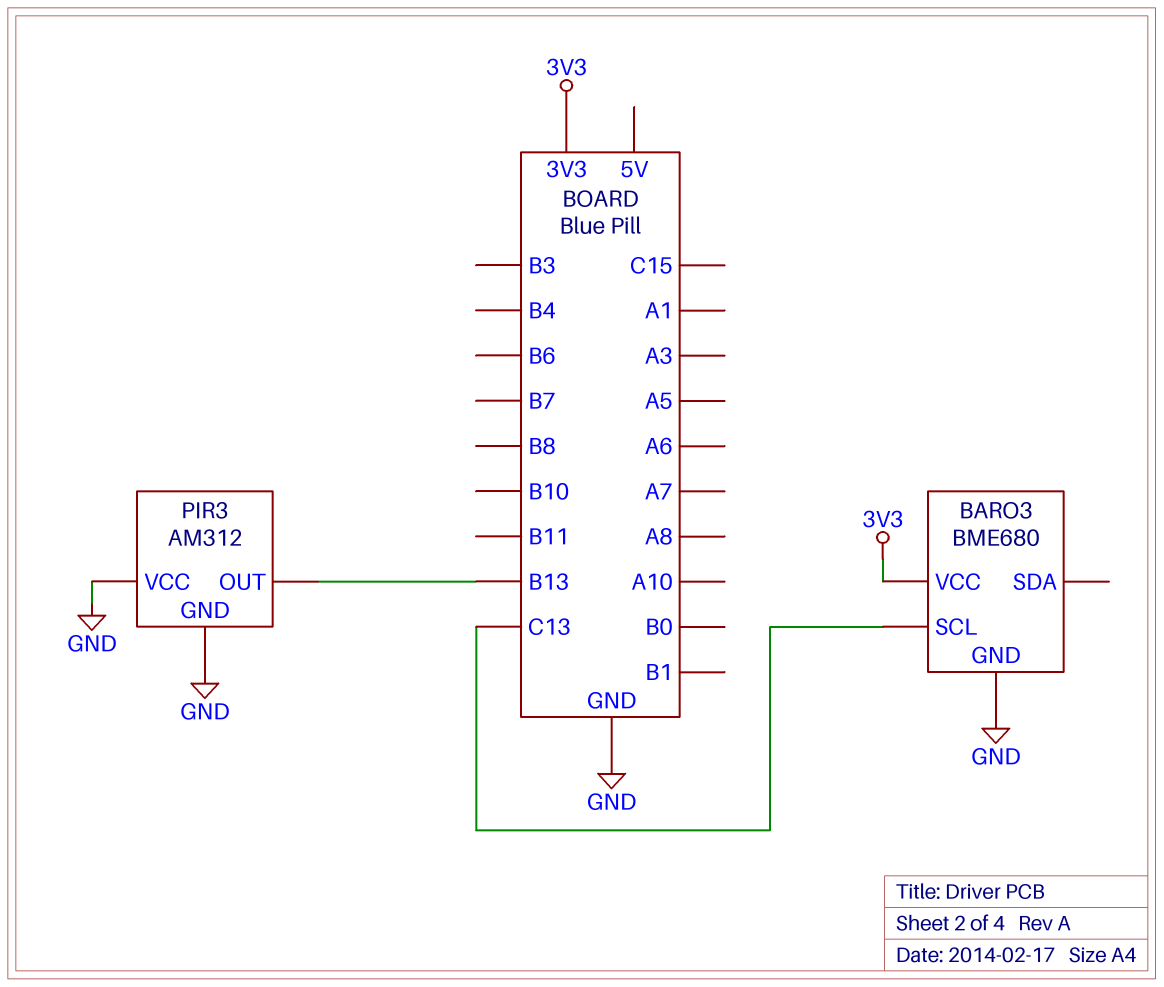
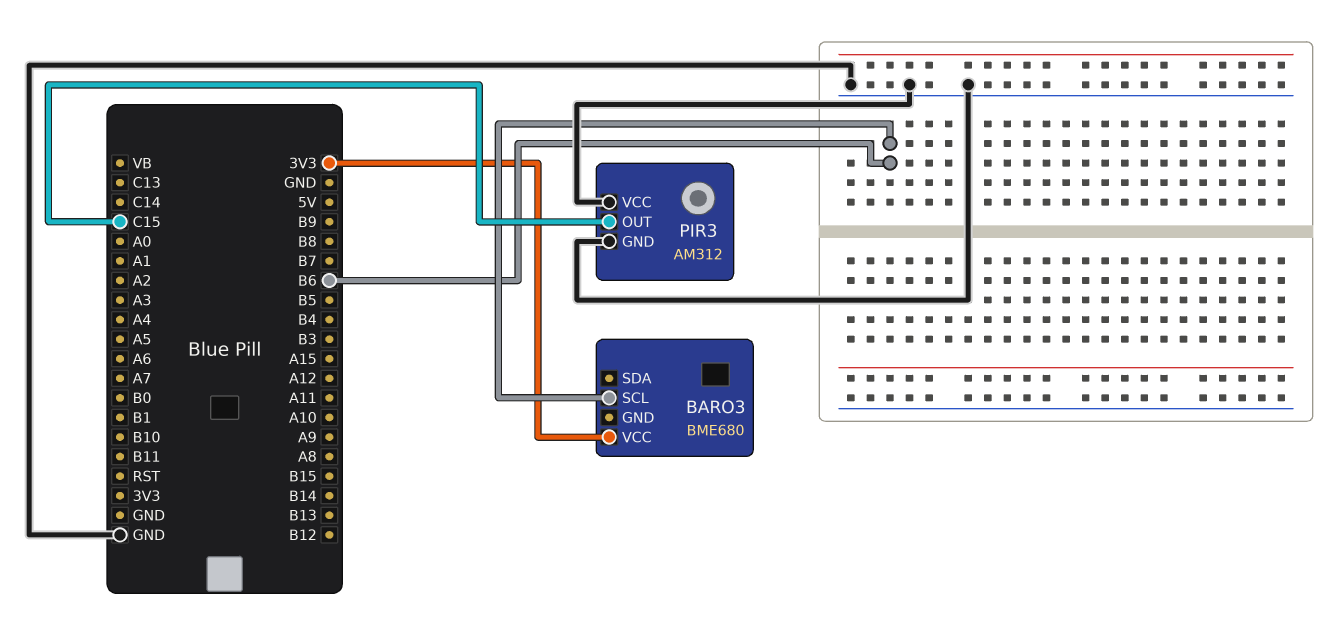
BARO3 pin GND: GND -> none
BARO3 pin SCL: C13 -> B6
PIR3 pin OUT: B13 -> C15

